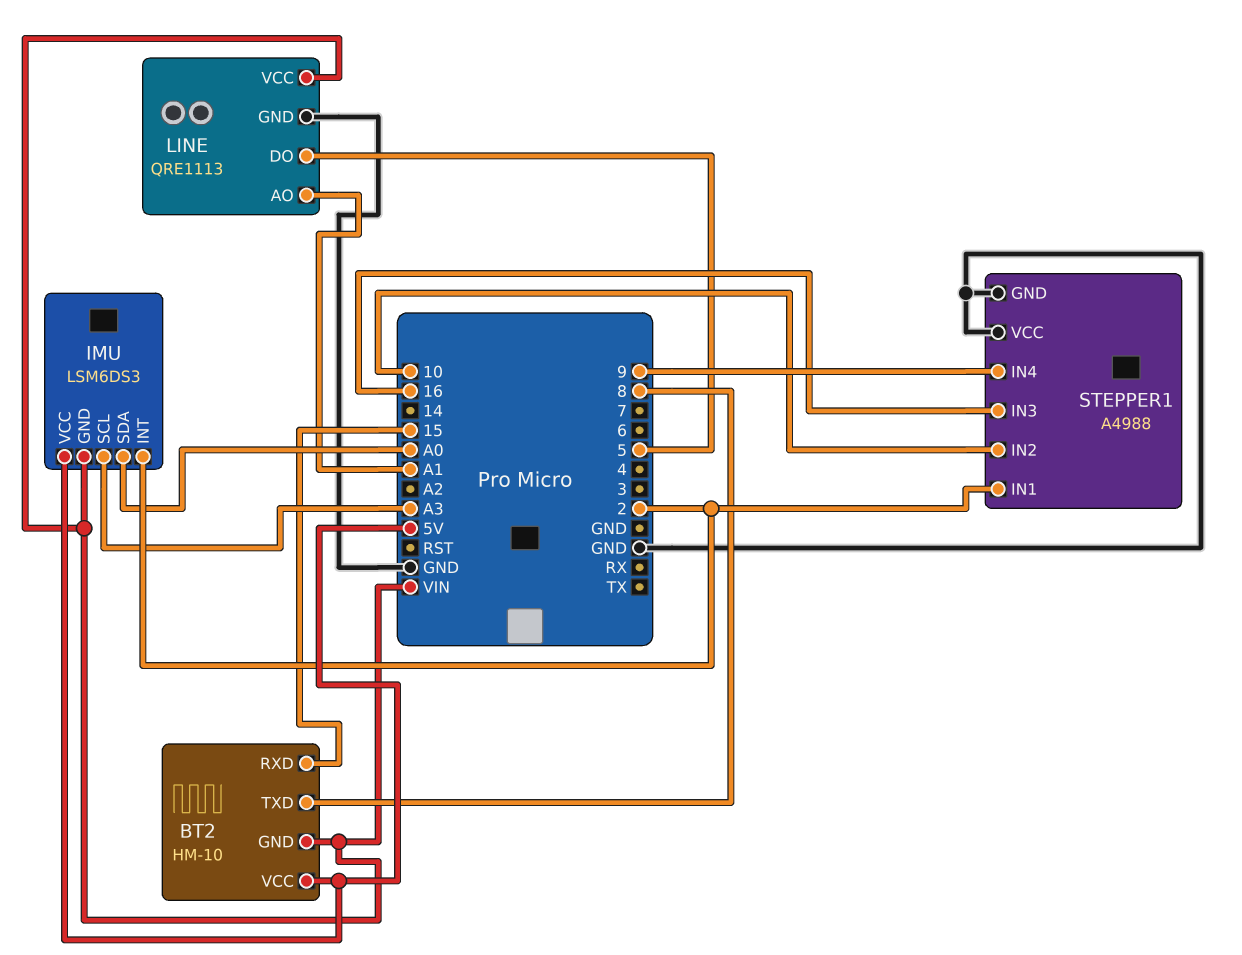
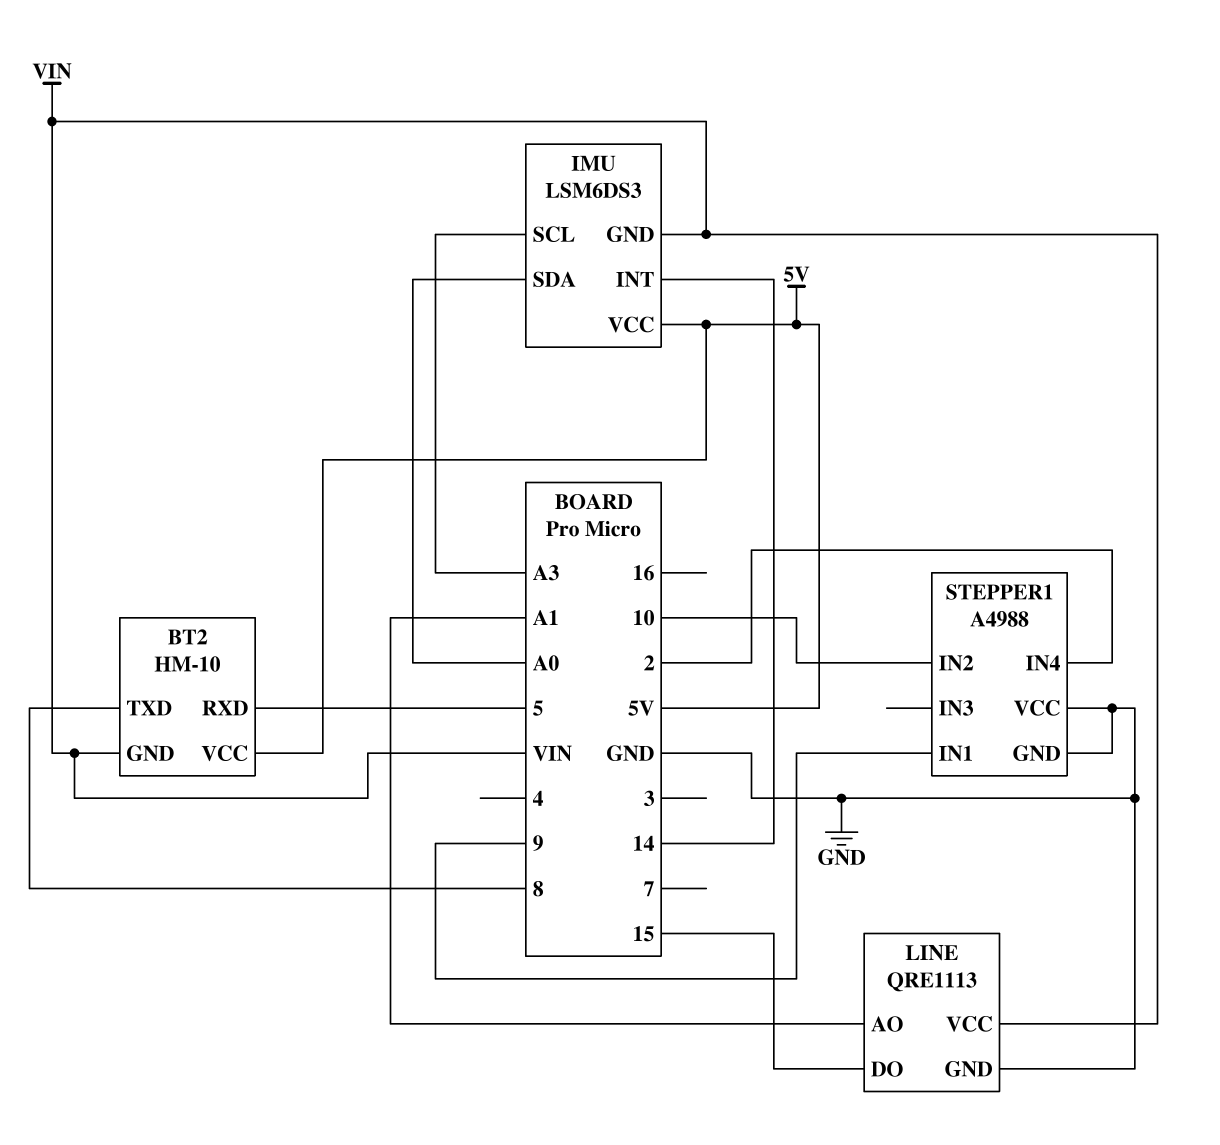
BT2 pin RXD: 15 -> 5
IMU pin INT: 2 -> 14
LINE pin DO: 5 -> 15
STEPPER1 pin IN1: 2 -> 9
STEPPER1 pin IN3: 16 -> none
STEPPER1 pin IN4: 9 -> 2

